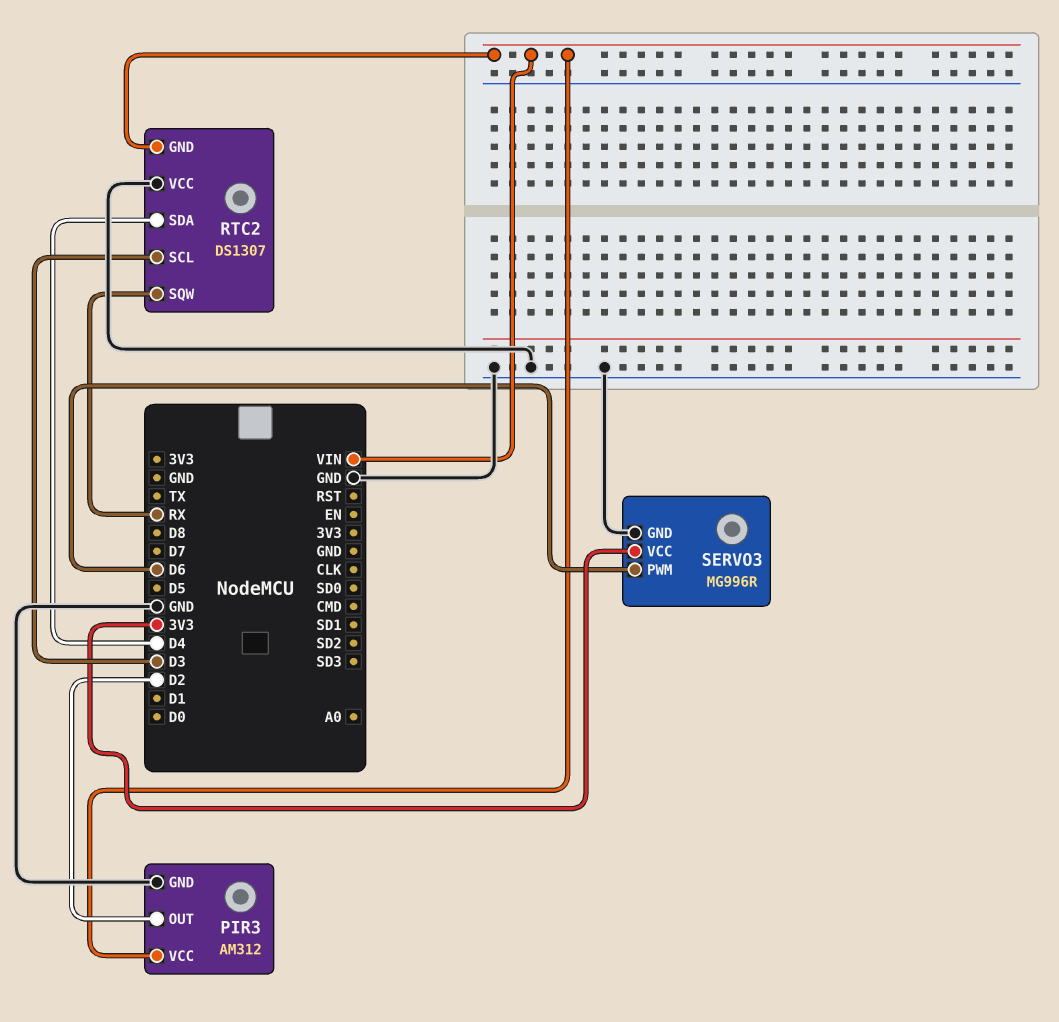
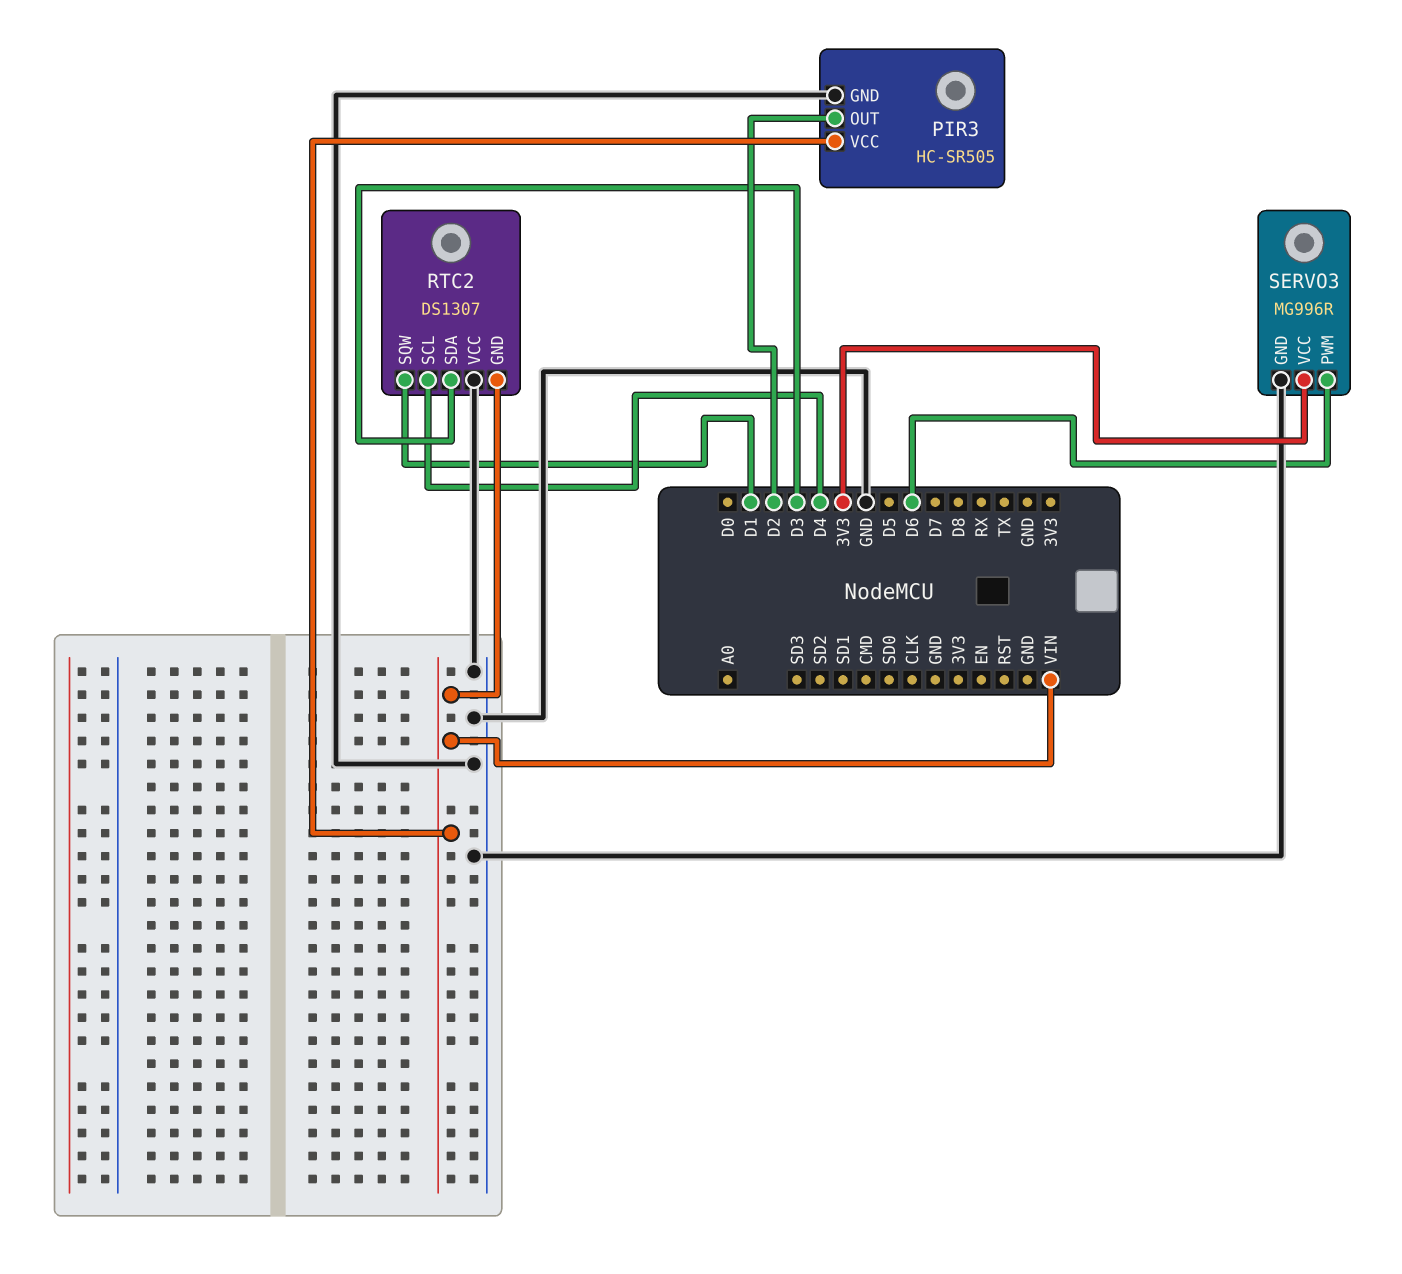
PIR3: AM312 -> HC-SR505
RTC2 pin SCL: D3 -> D4
RTC2 pin SDA: D4 -> D3
RTC2 pin SQW: RX -> D1

